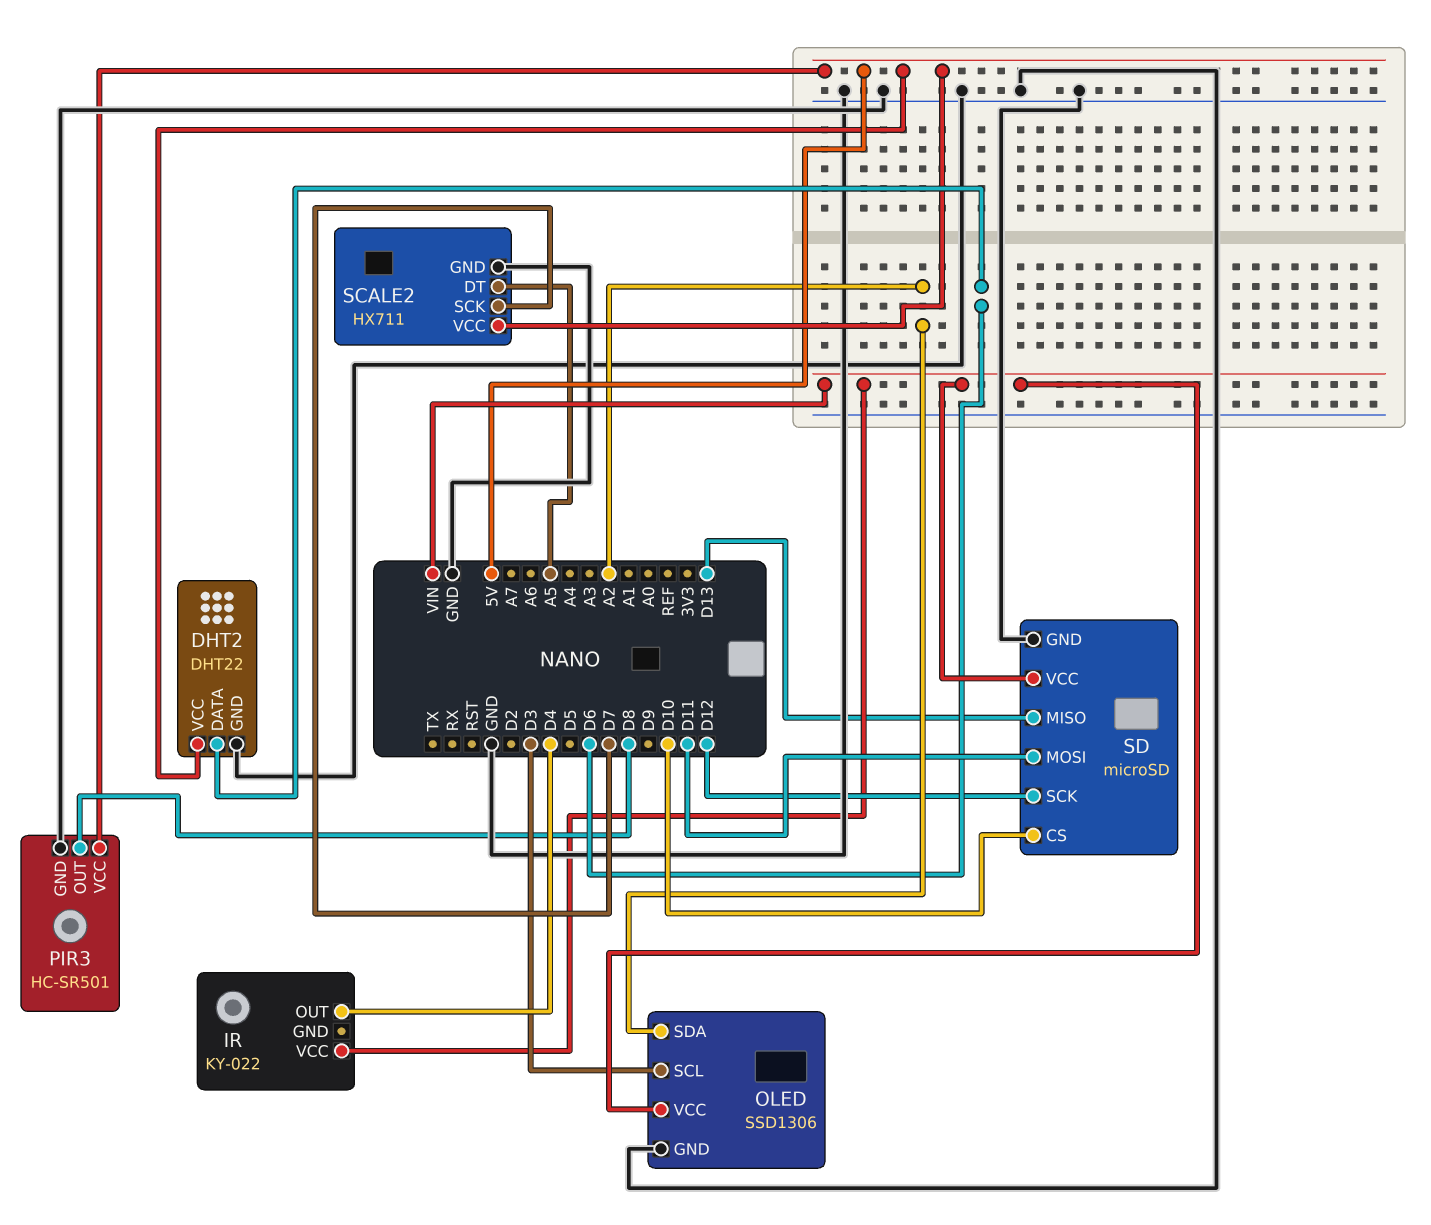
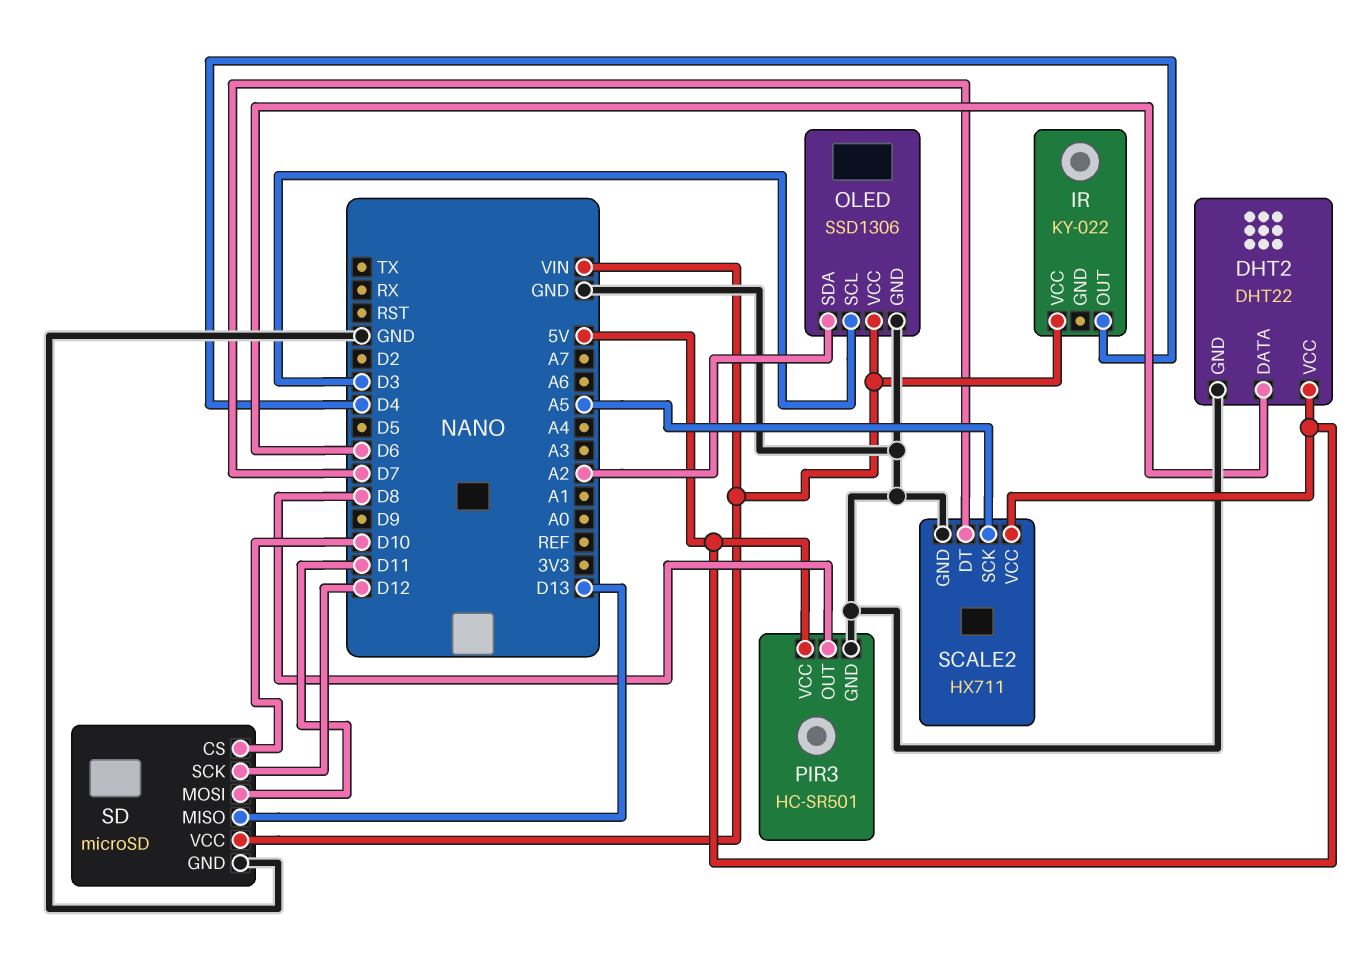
SCALE2 pin DT: A5 -> D7
SCALE2 pin SCK: D7 -> A5

